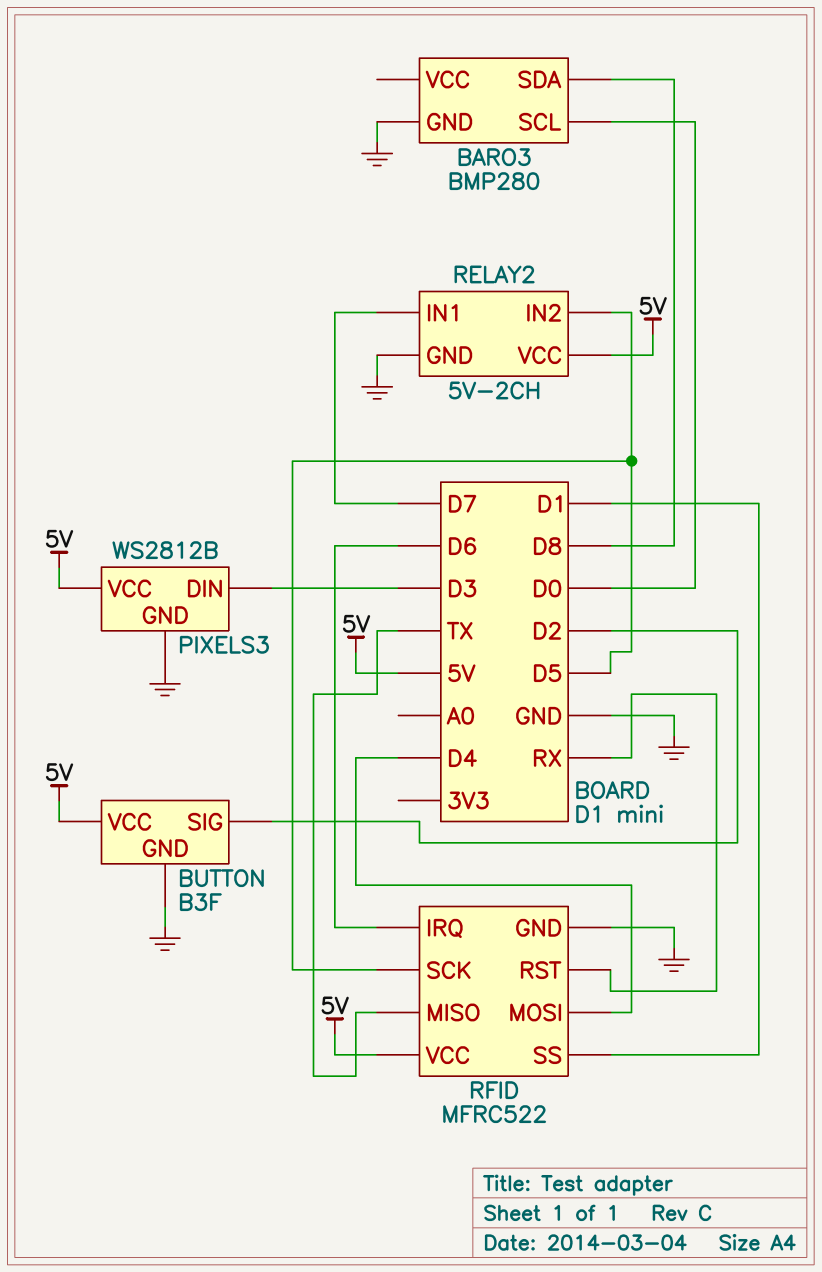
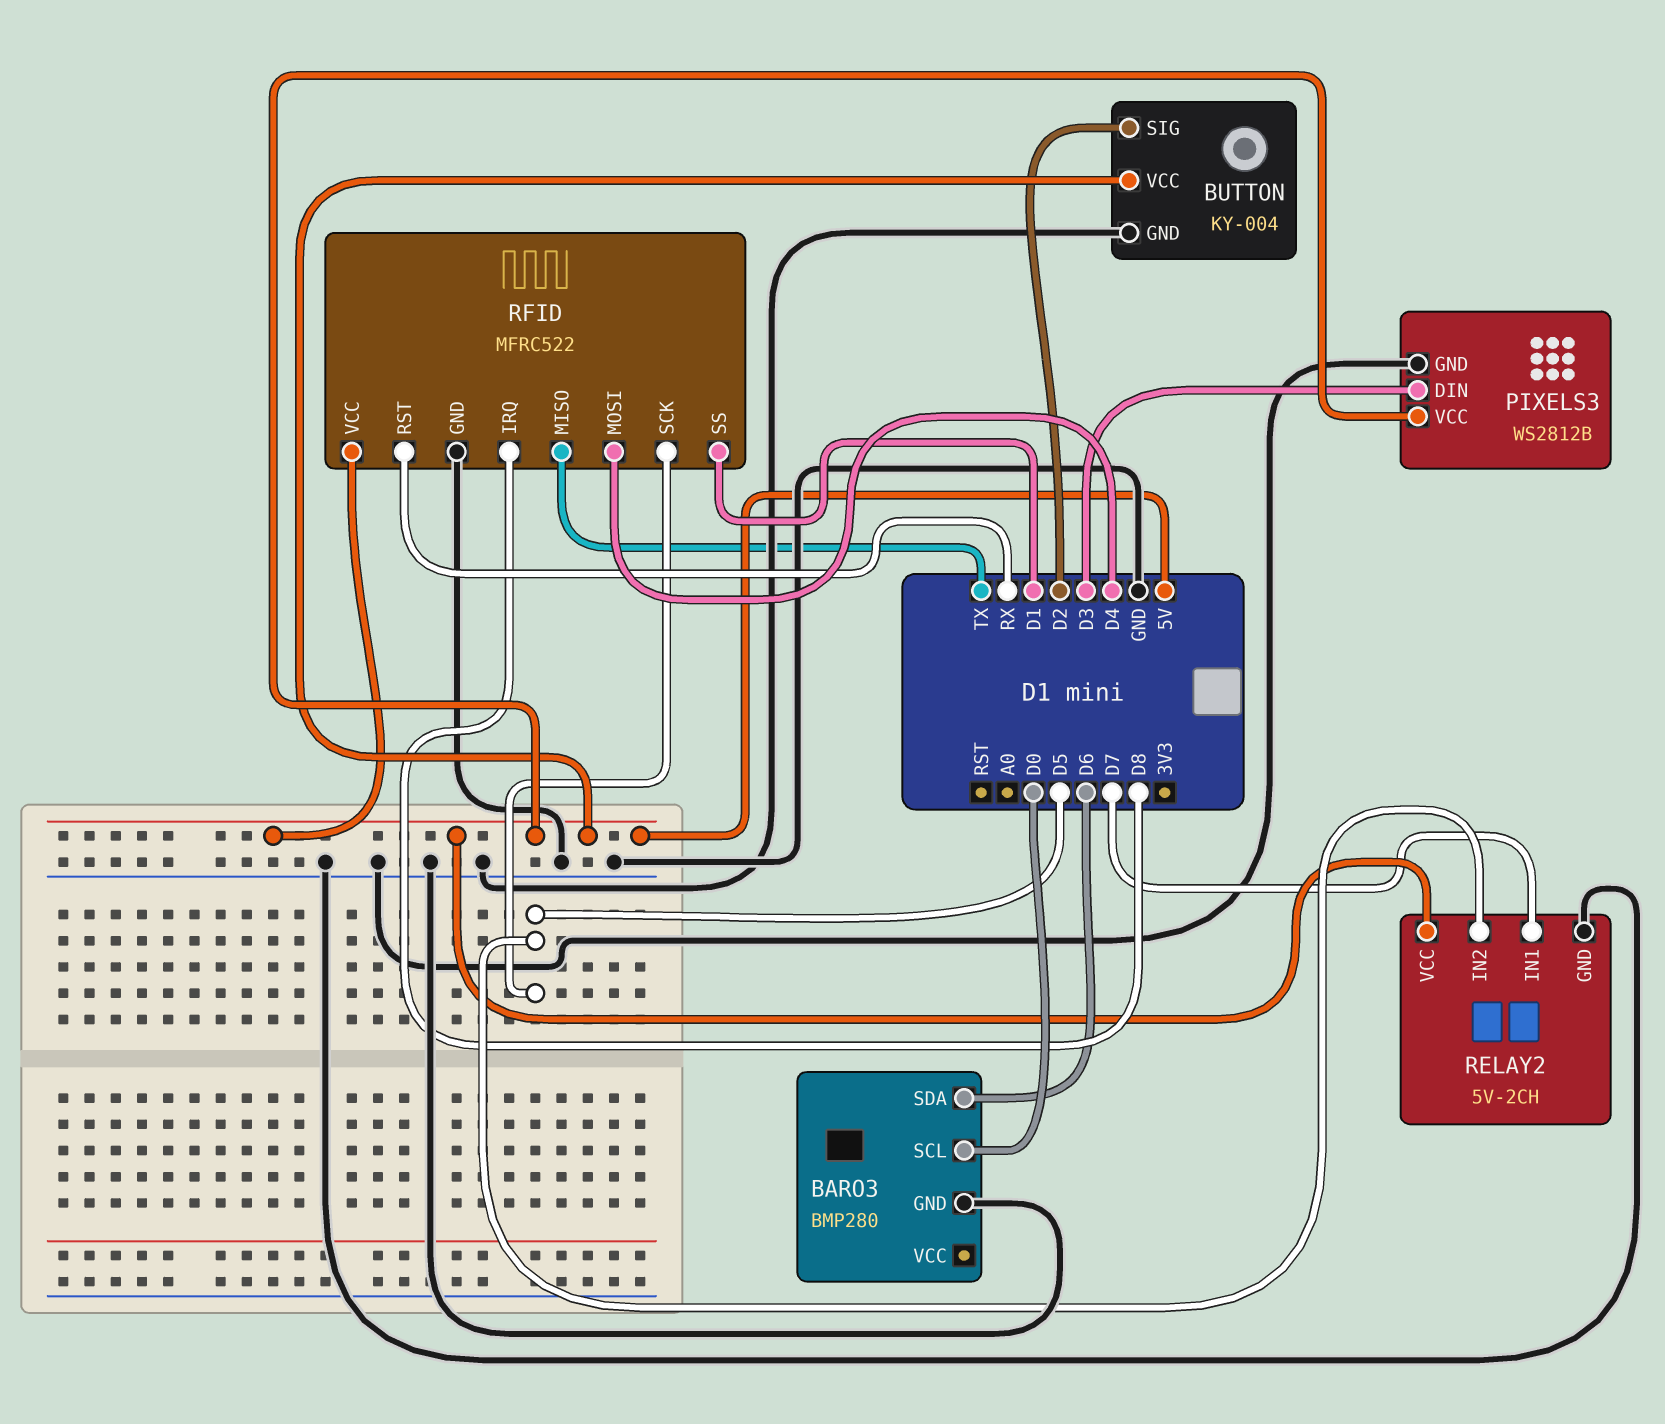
BARO3 pin SDA: D8 -> D6
BUTTON: B3F -> KY-004
RFID pin IRQ: D6 -> D8

